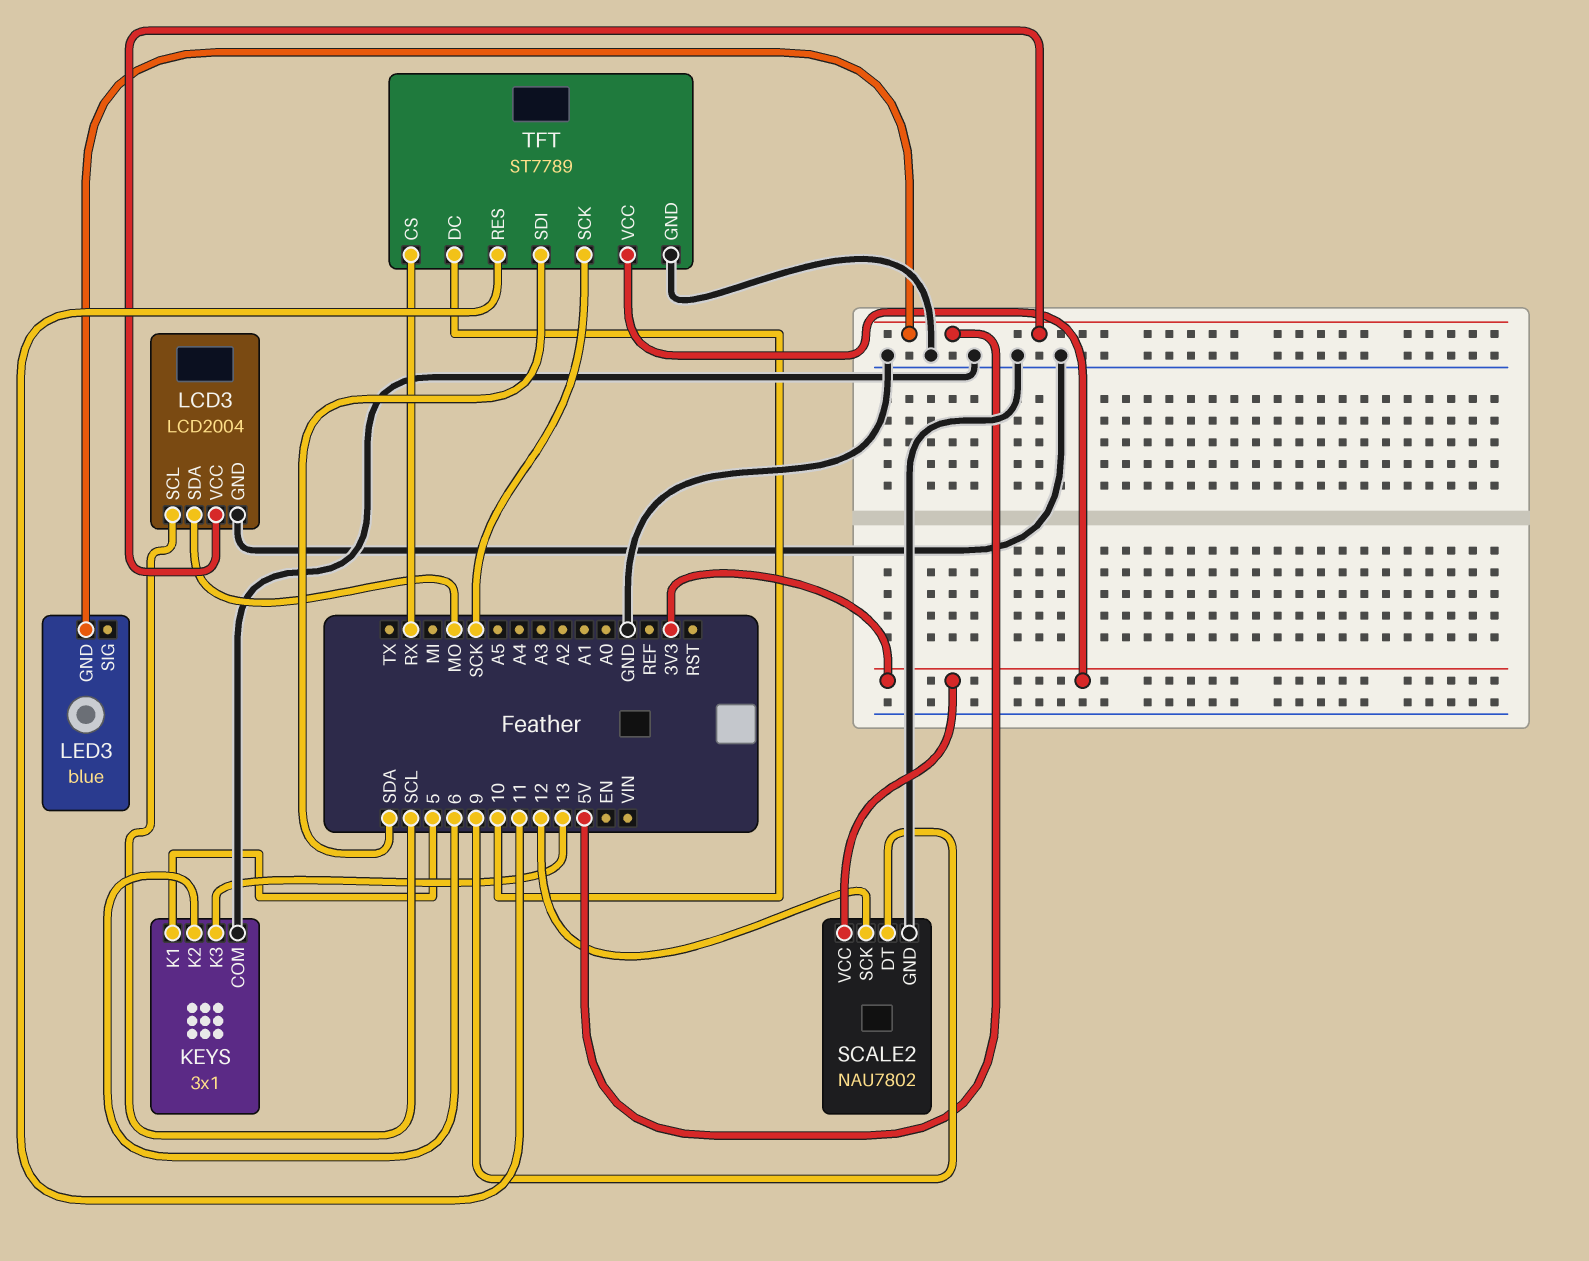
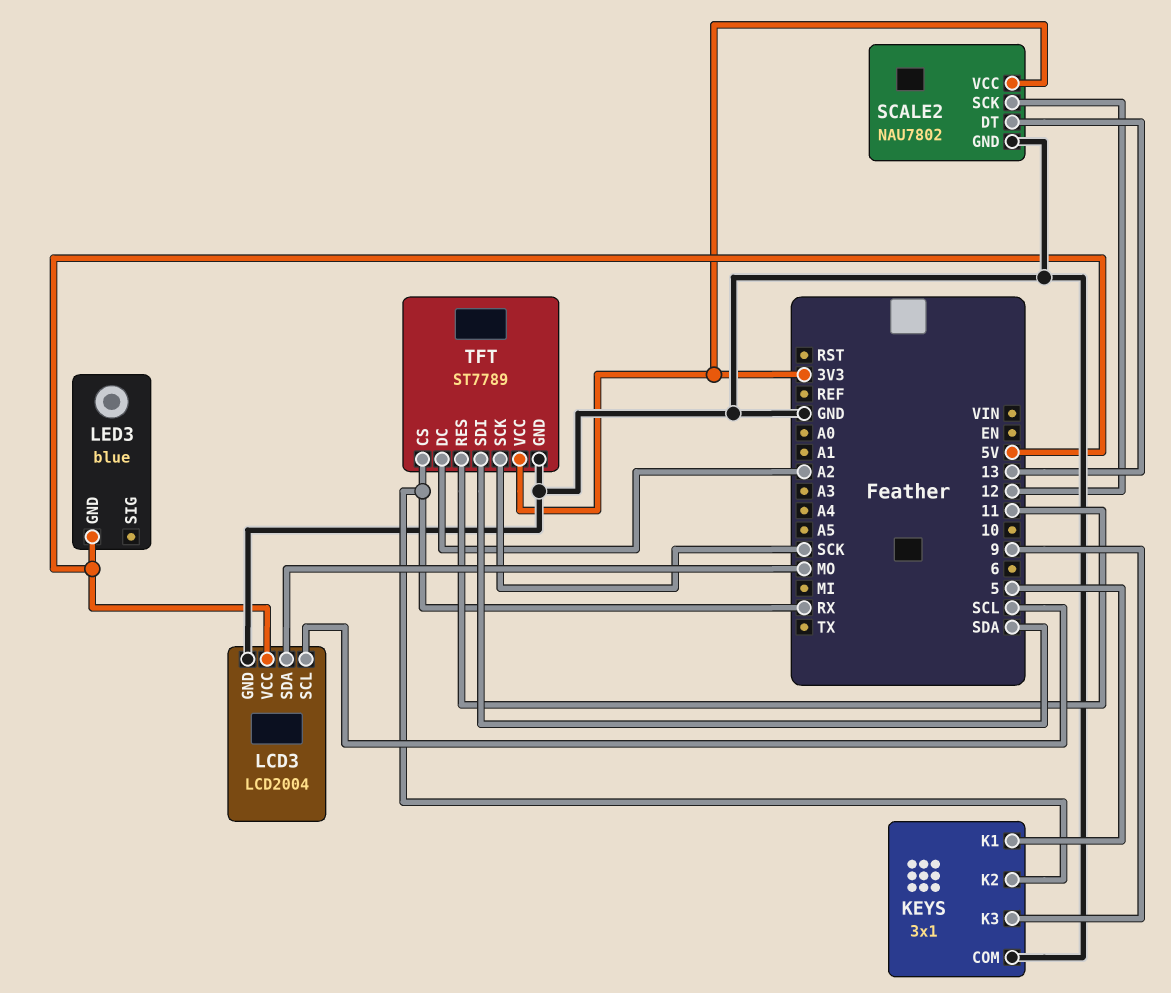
KEYS pin K2: 6 -> RX
KEYS pin K3: 13 -> 9
SCALE2 pin DT: 9 -> 13
TFT pin DC: 10 -> A2

